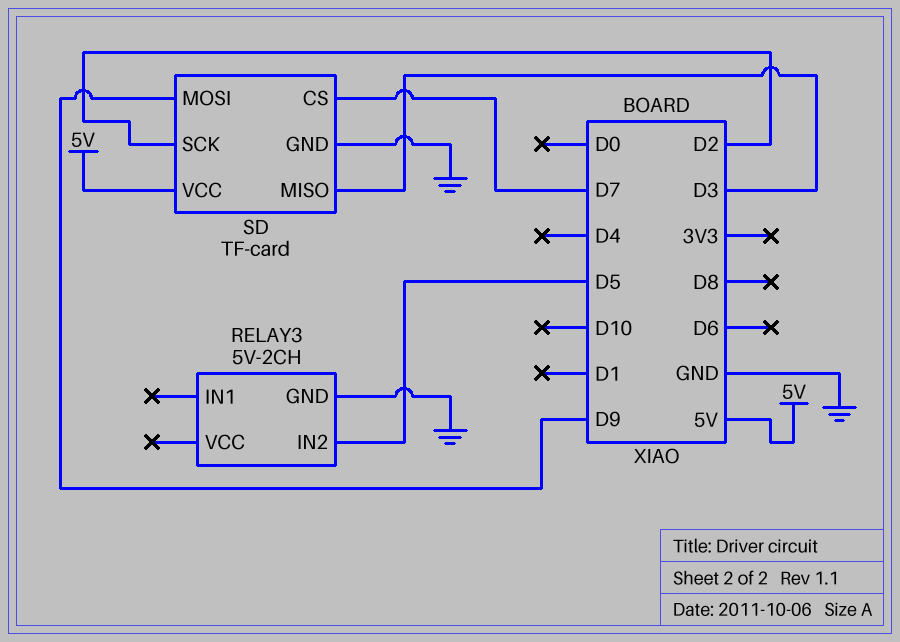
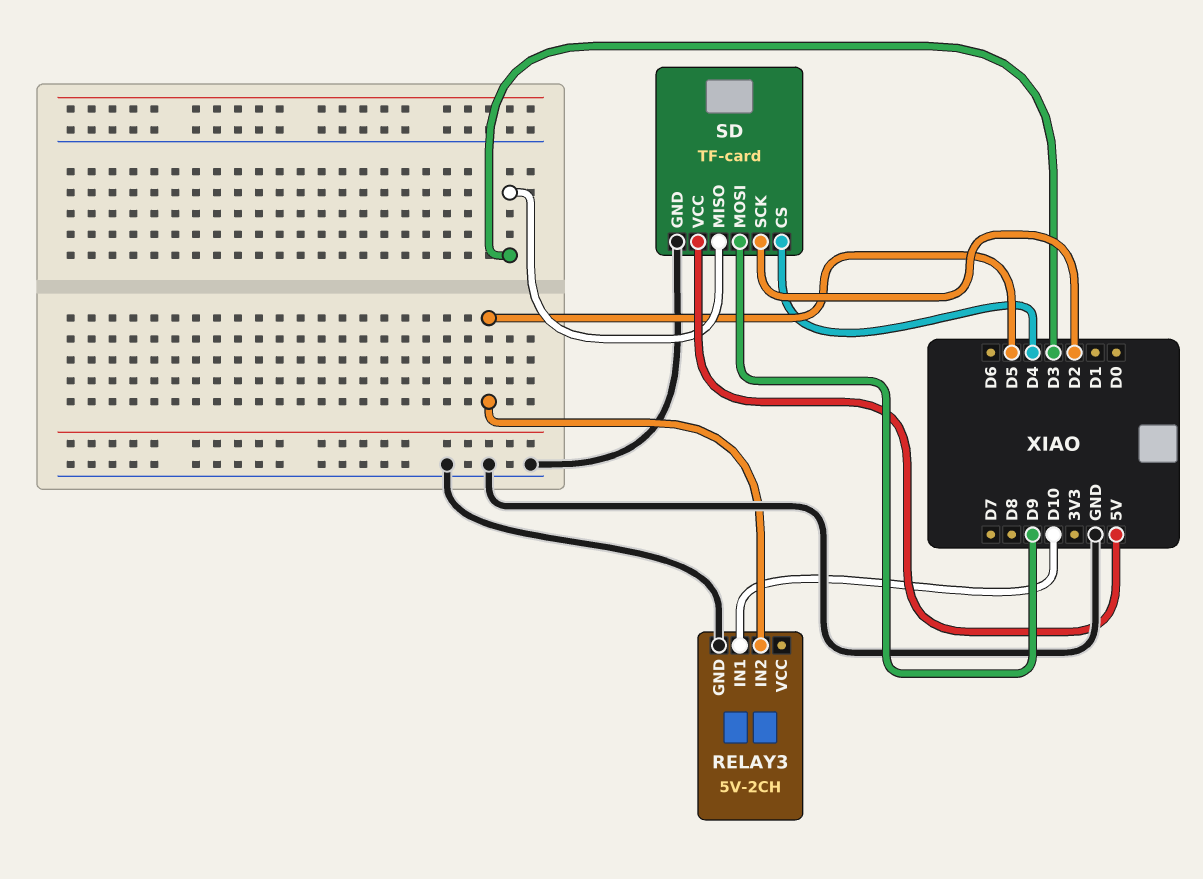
RELAY3 pin IN1: none -> D10
SD pin CS: D7 -> D4

